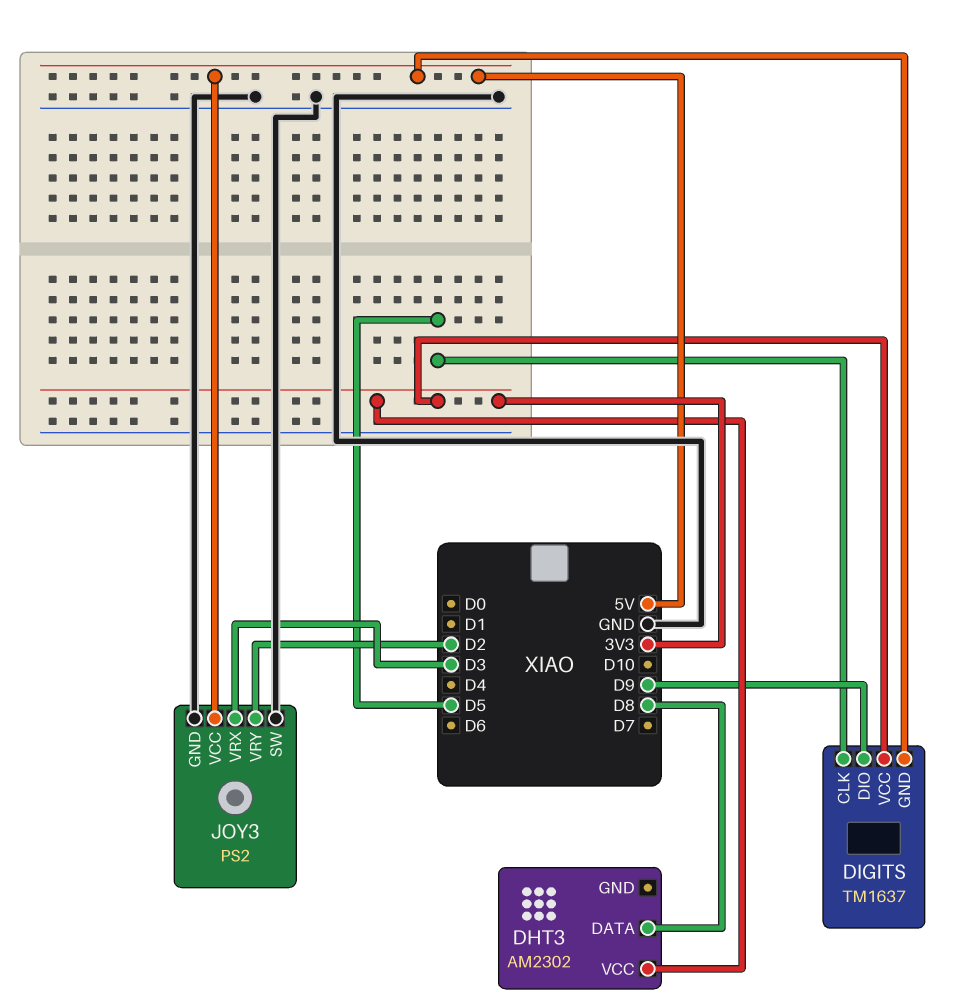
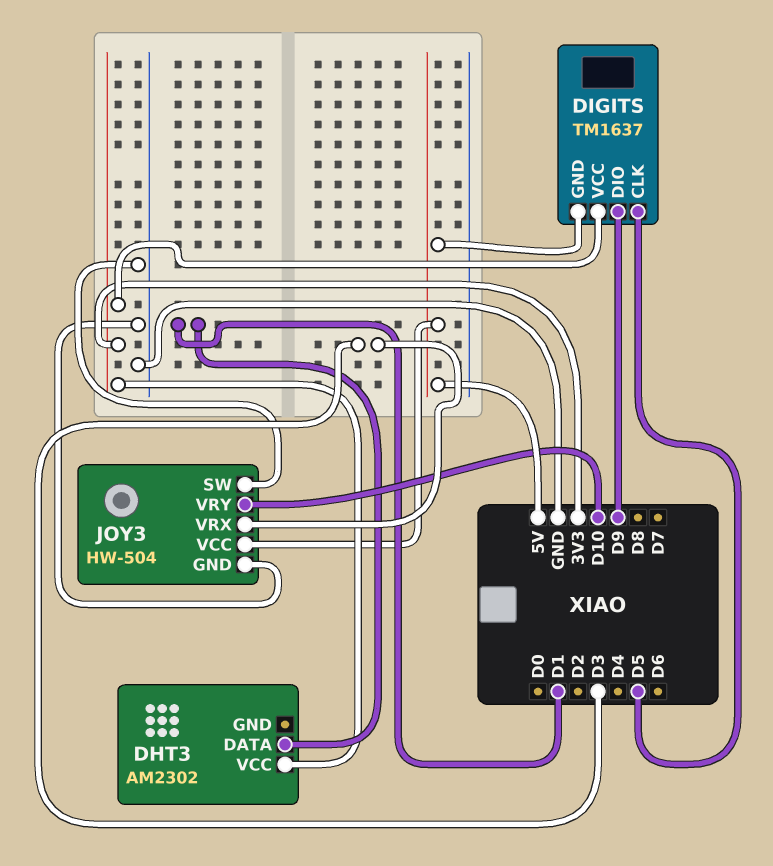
DHT3 pin DATA: D8 -> D1
JOY3: PS2 -> HW-504
JOY3 pin VRY: D2 -> D10

